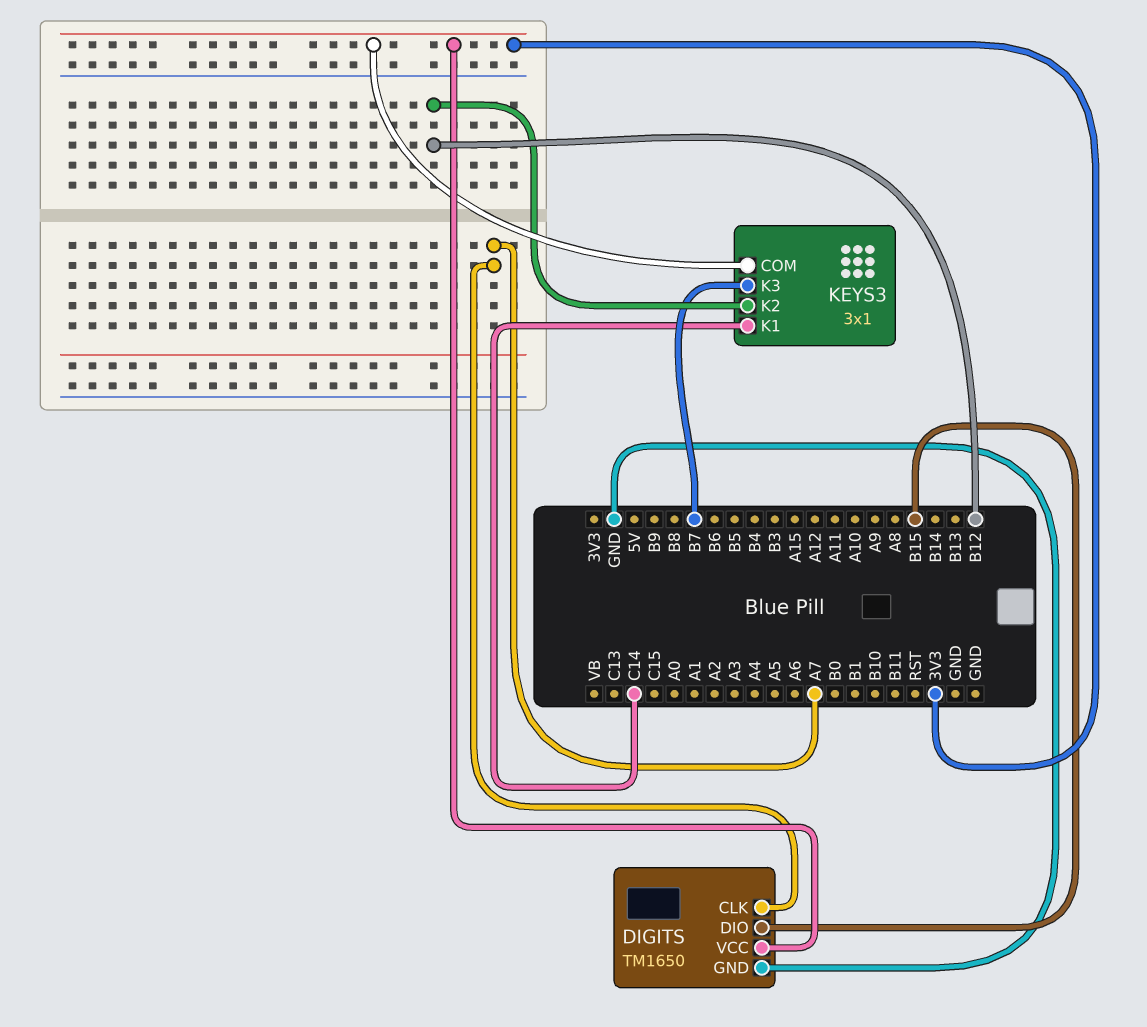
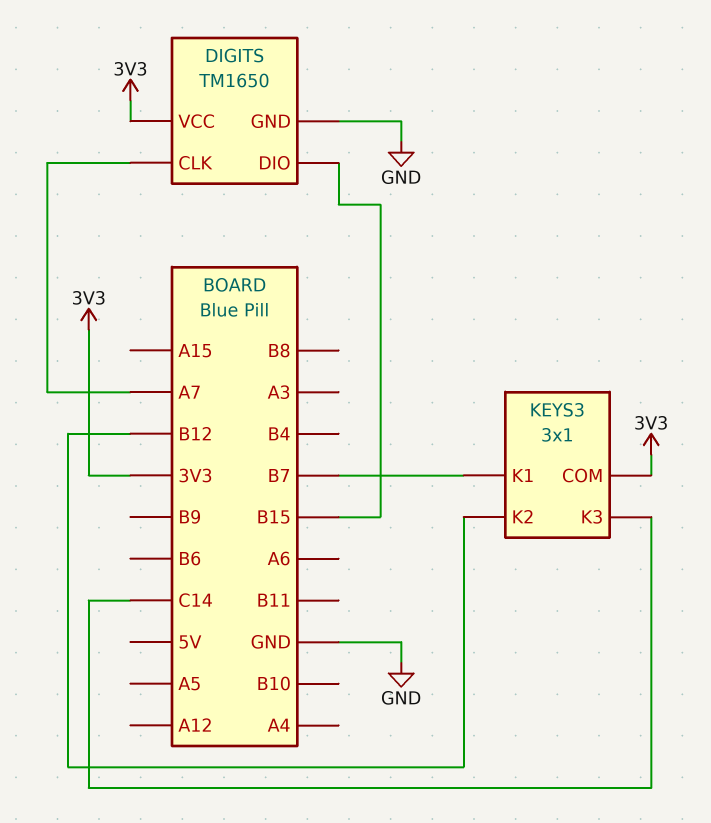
KEYS3 pin K1: C14 -> B7
KEYS3 pin K3: B7 -> C14

